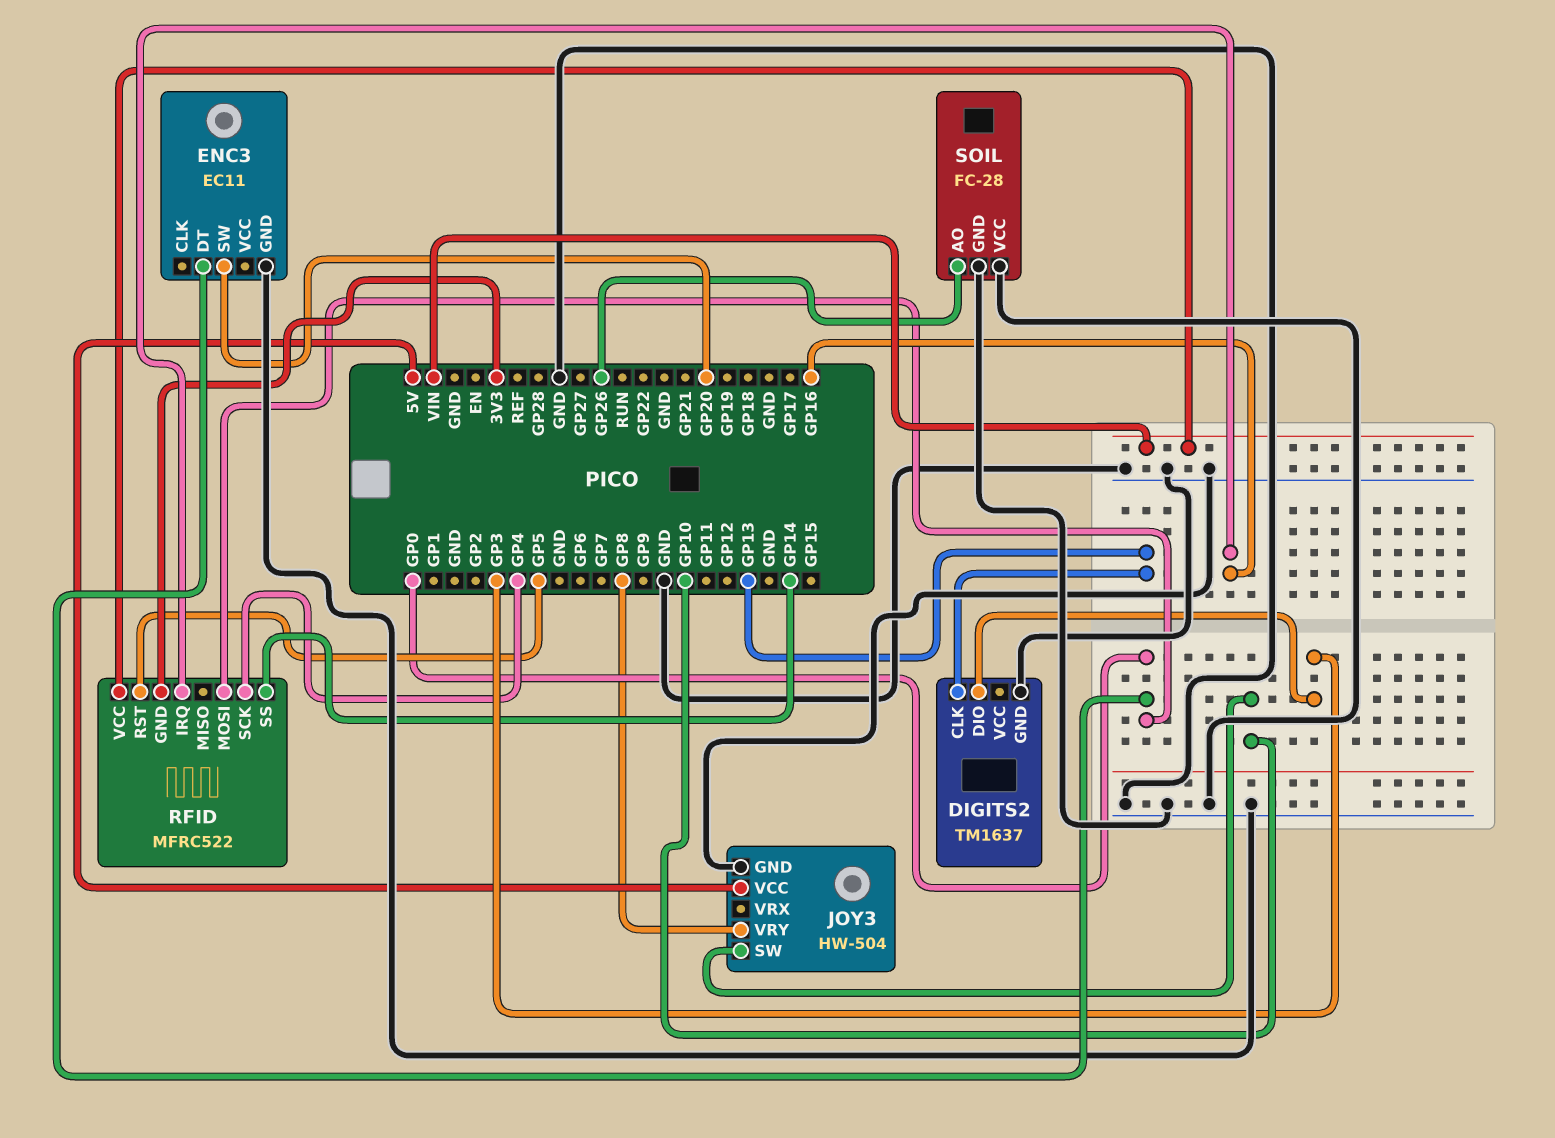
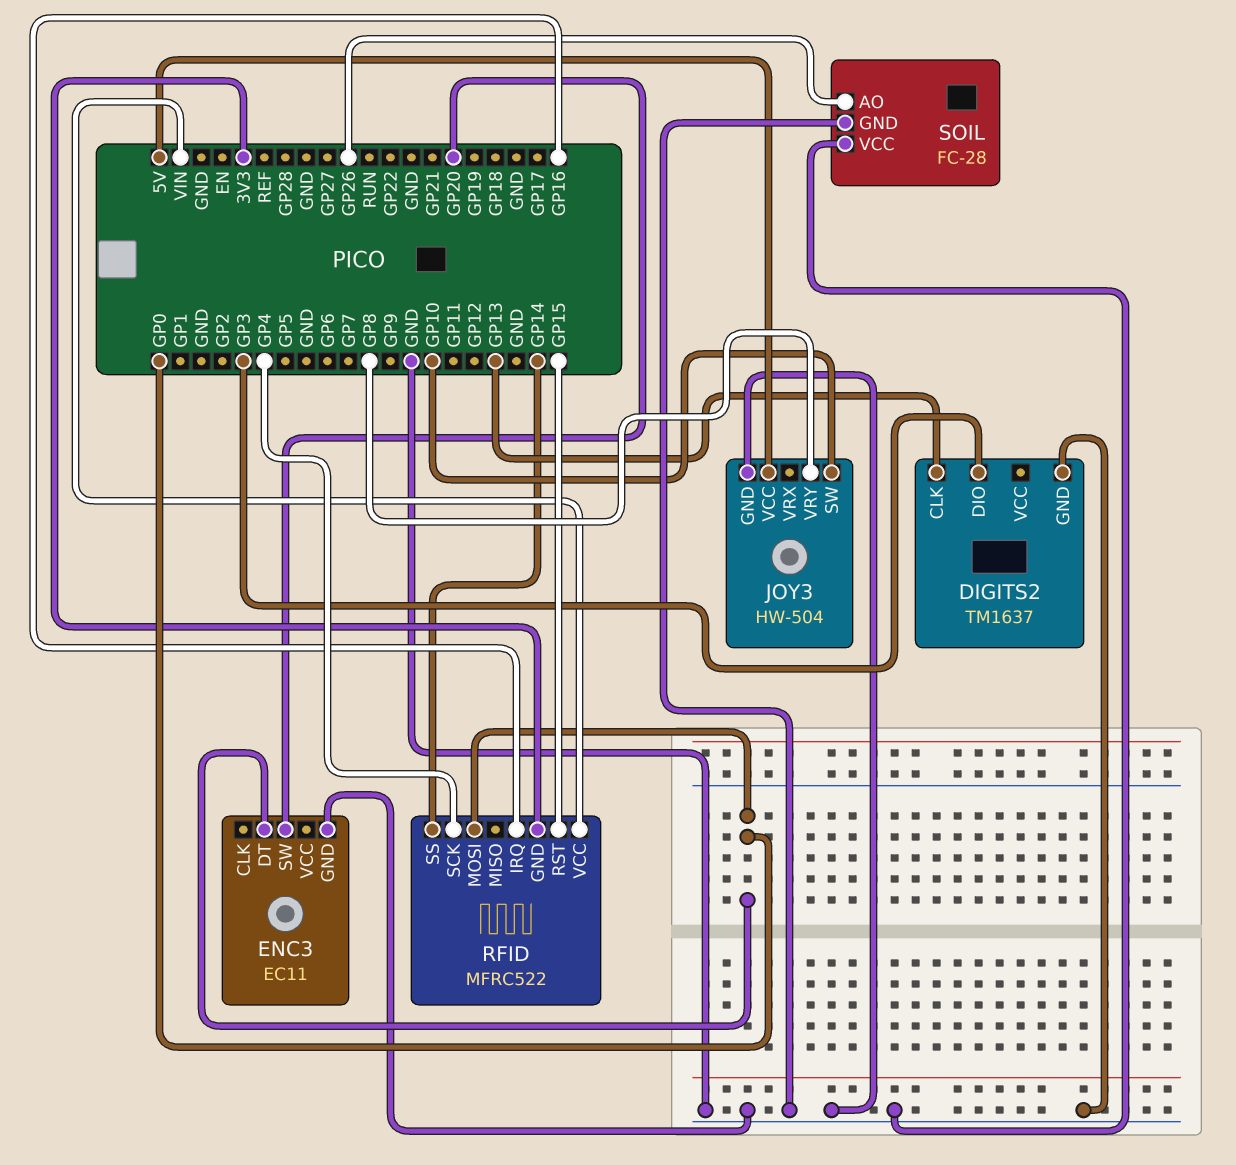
RFID pin RST: GP5 -> GP15

